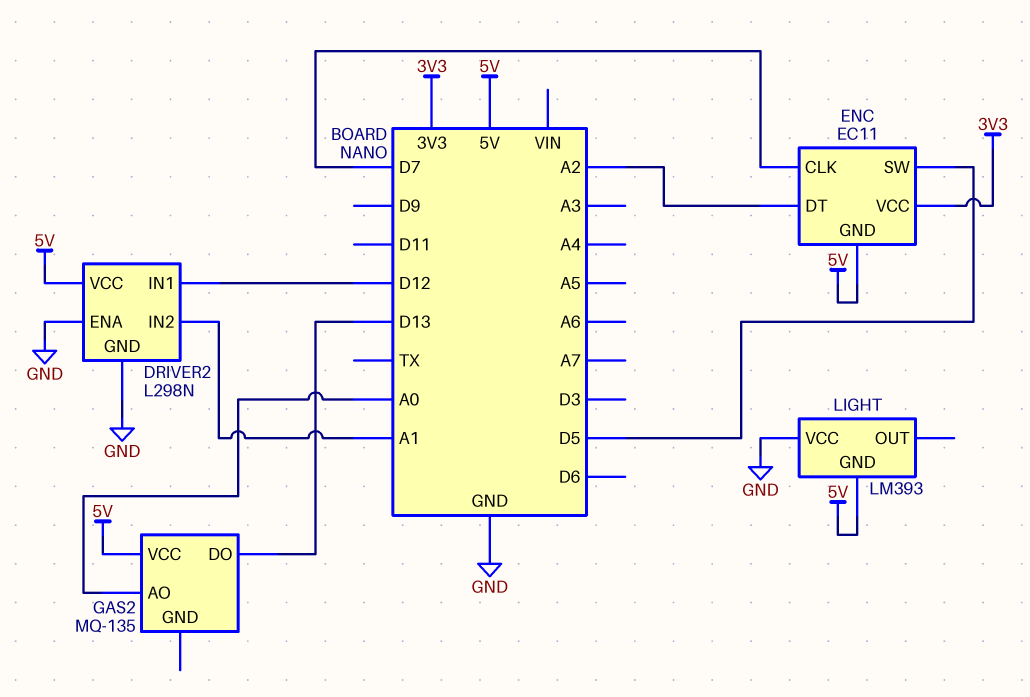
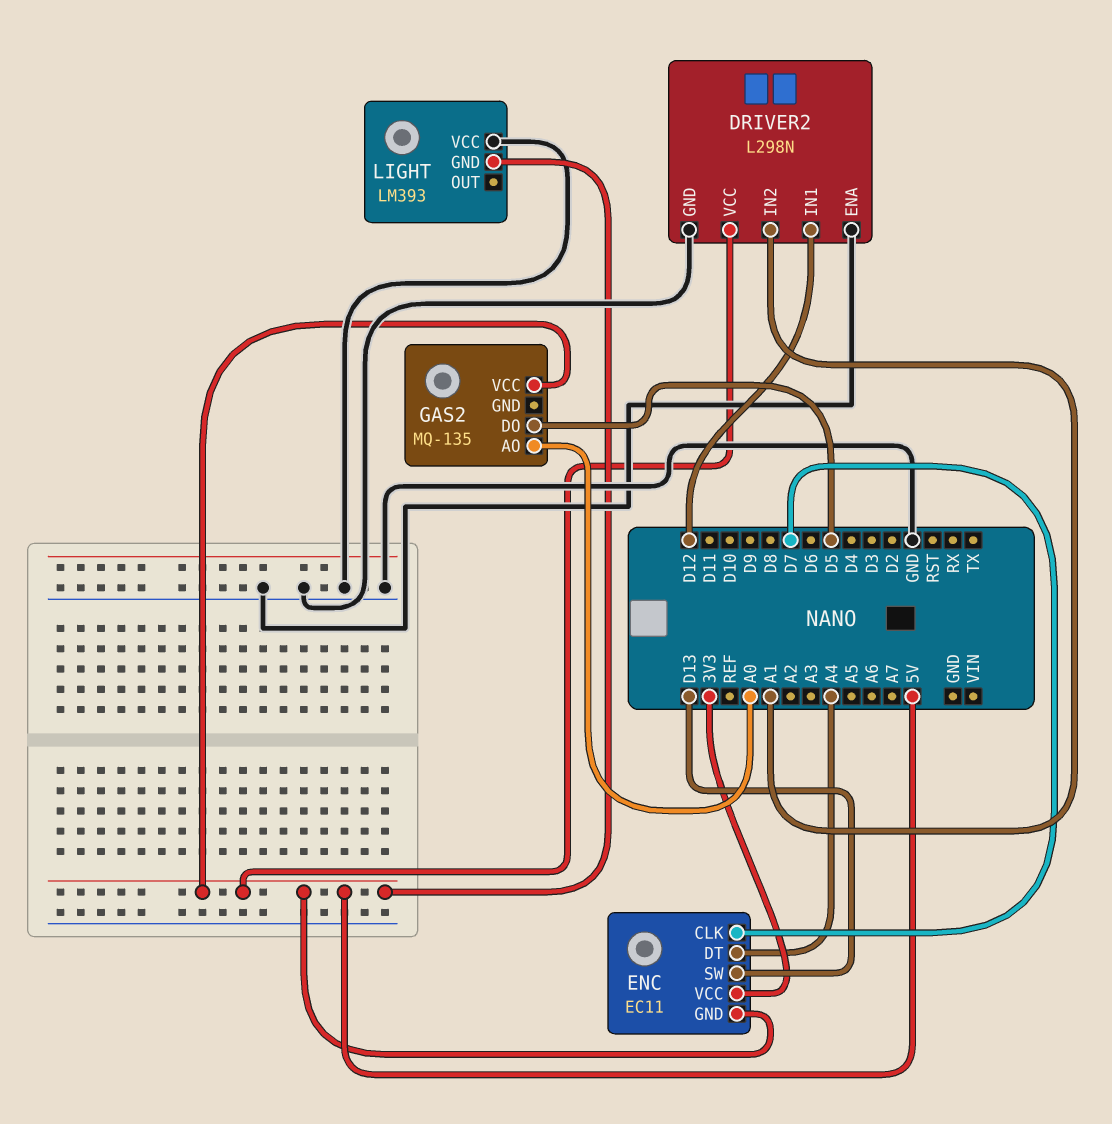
ENC pin DT: A2 -> A4
ENC pin SW: D5 -> D13
GAS2 pin DO: D13 -> D5

